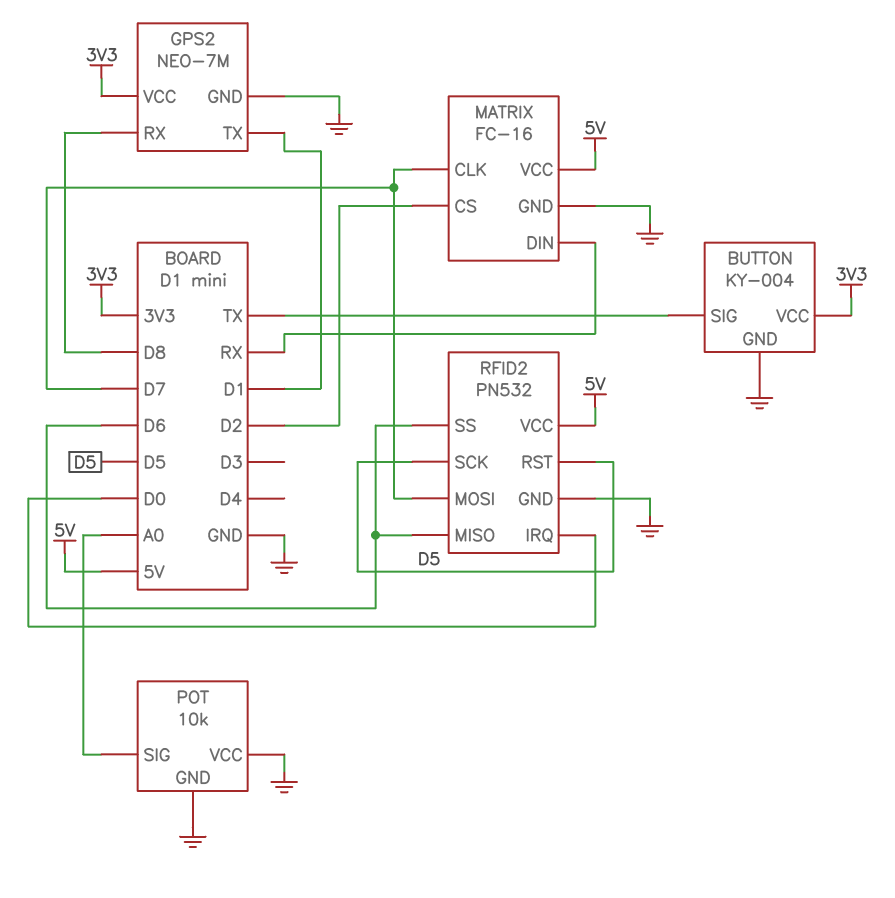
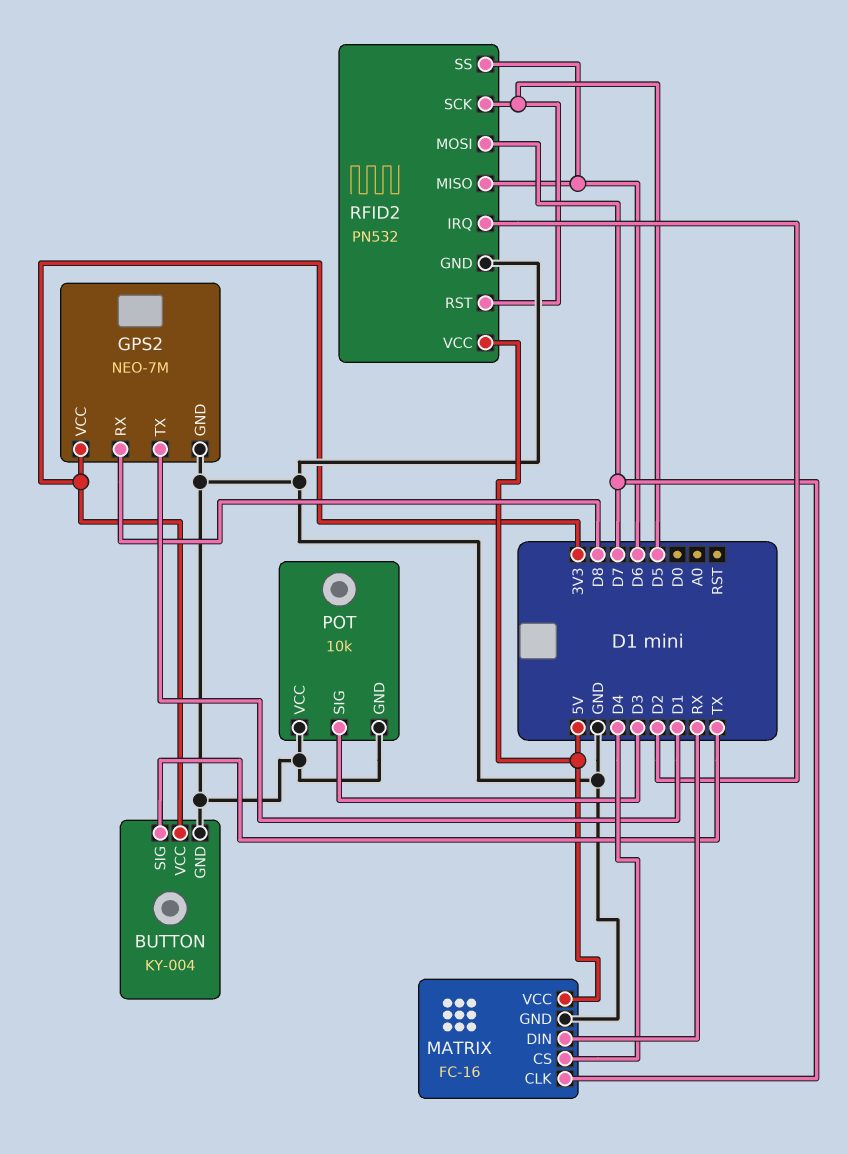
MATRIX pin CS: D2 -> D4
POT pin SIG: A0 -> D3
RFID2 pin IRQ: D0 -> D2

